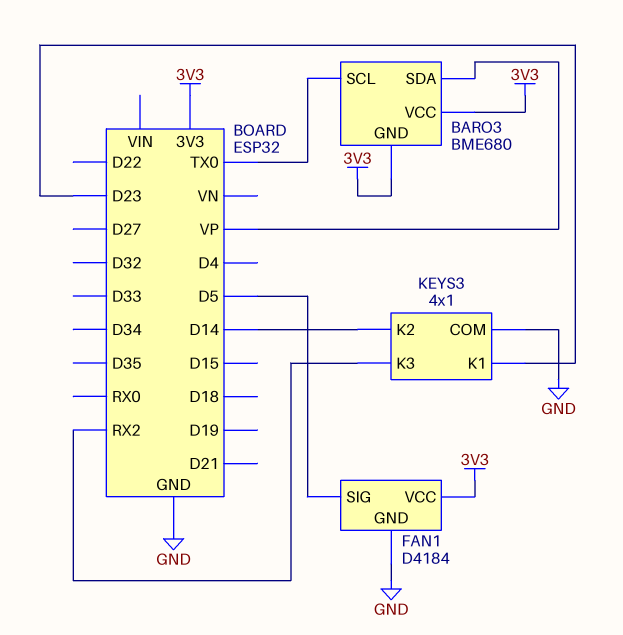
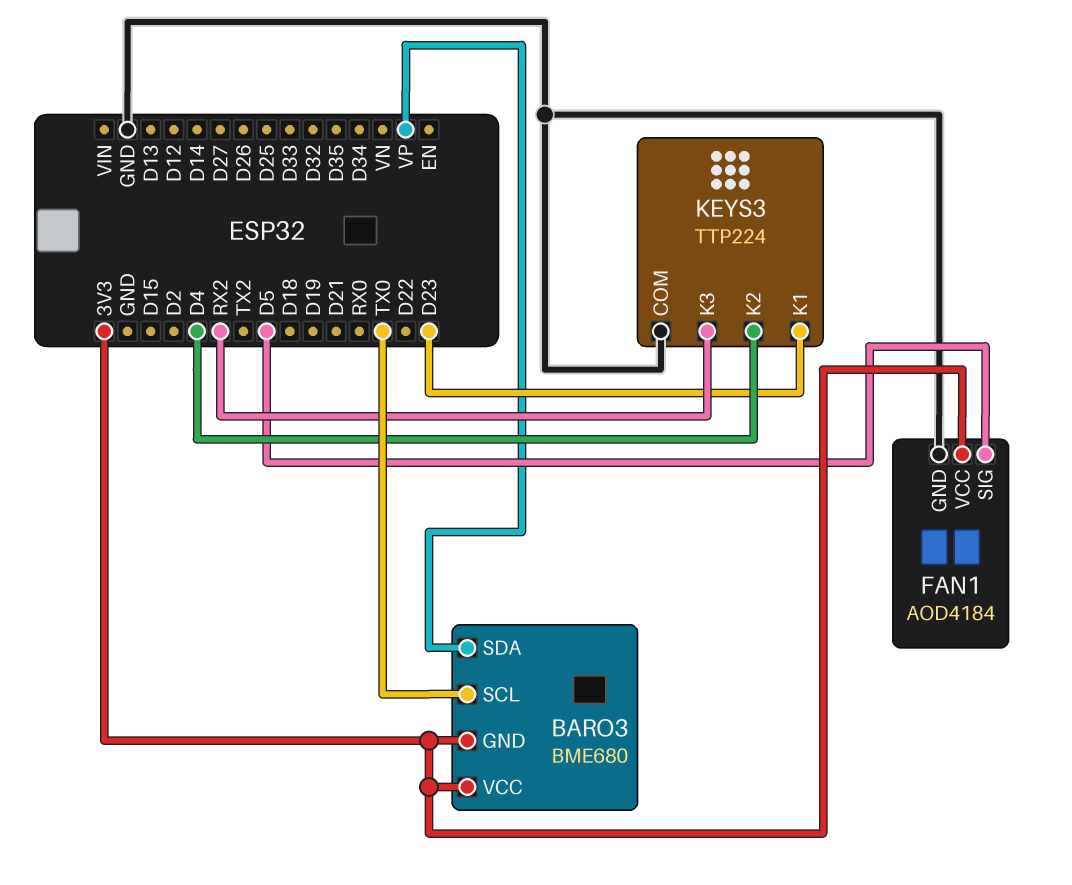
FAN1: D4184 -> AOD4184
KEYS3: 4x1 -> TTP224
KEYS3 pin K2: D14 -> D4

